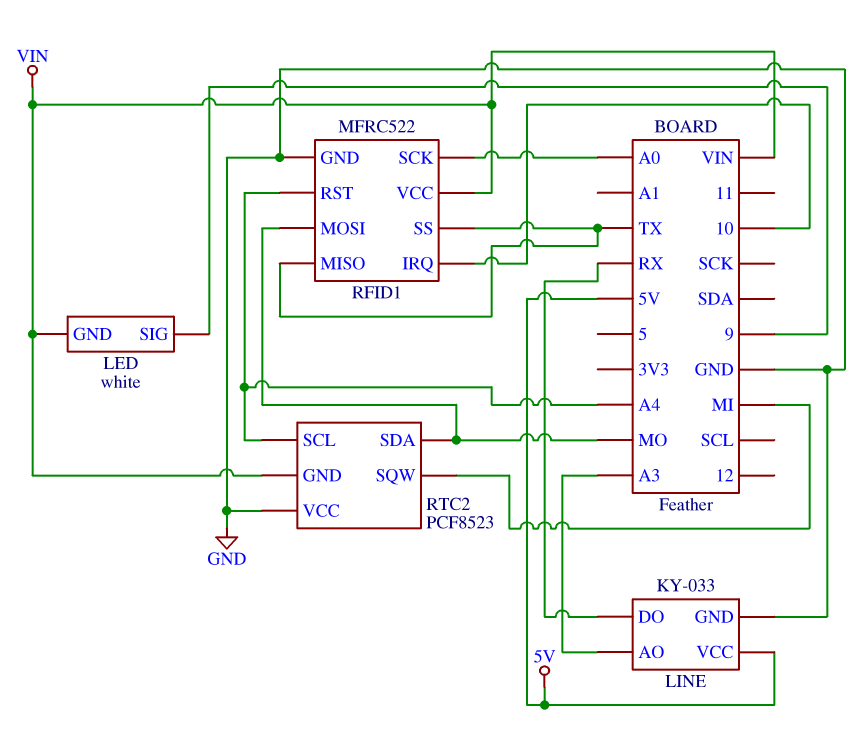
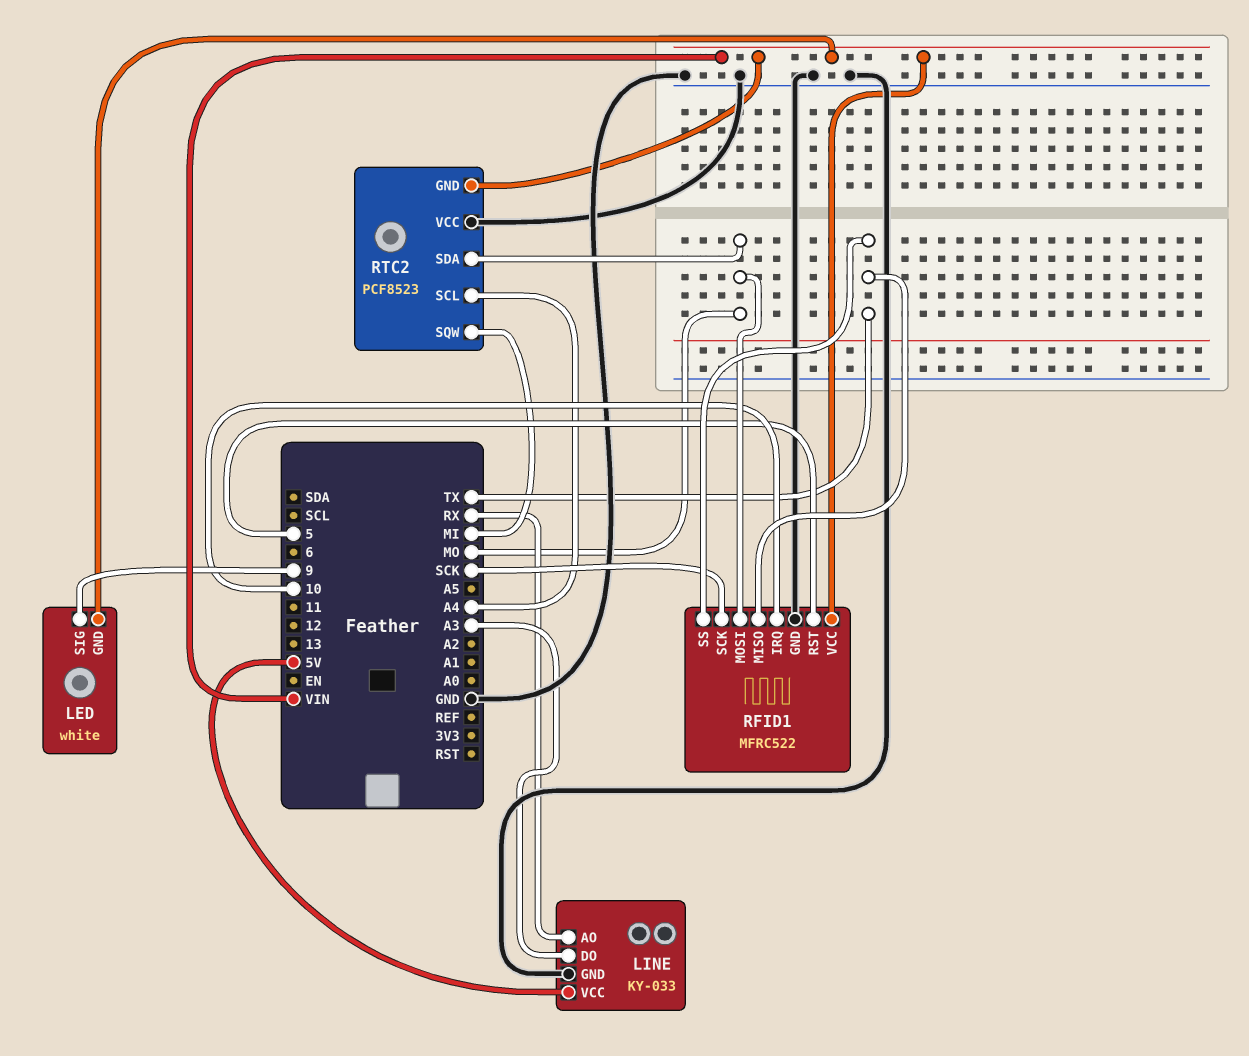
LINE pin AO: A3 -> RX
LINE pin DO: RX -> A3
RFID1 pin RST: A4 -> 5
RFID1 pin SCK: A0 -> SCK

